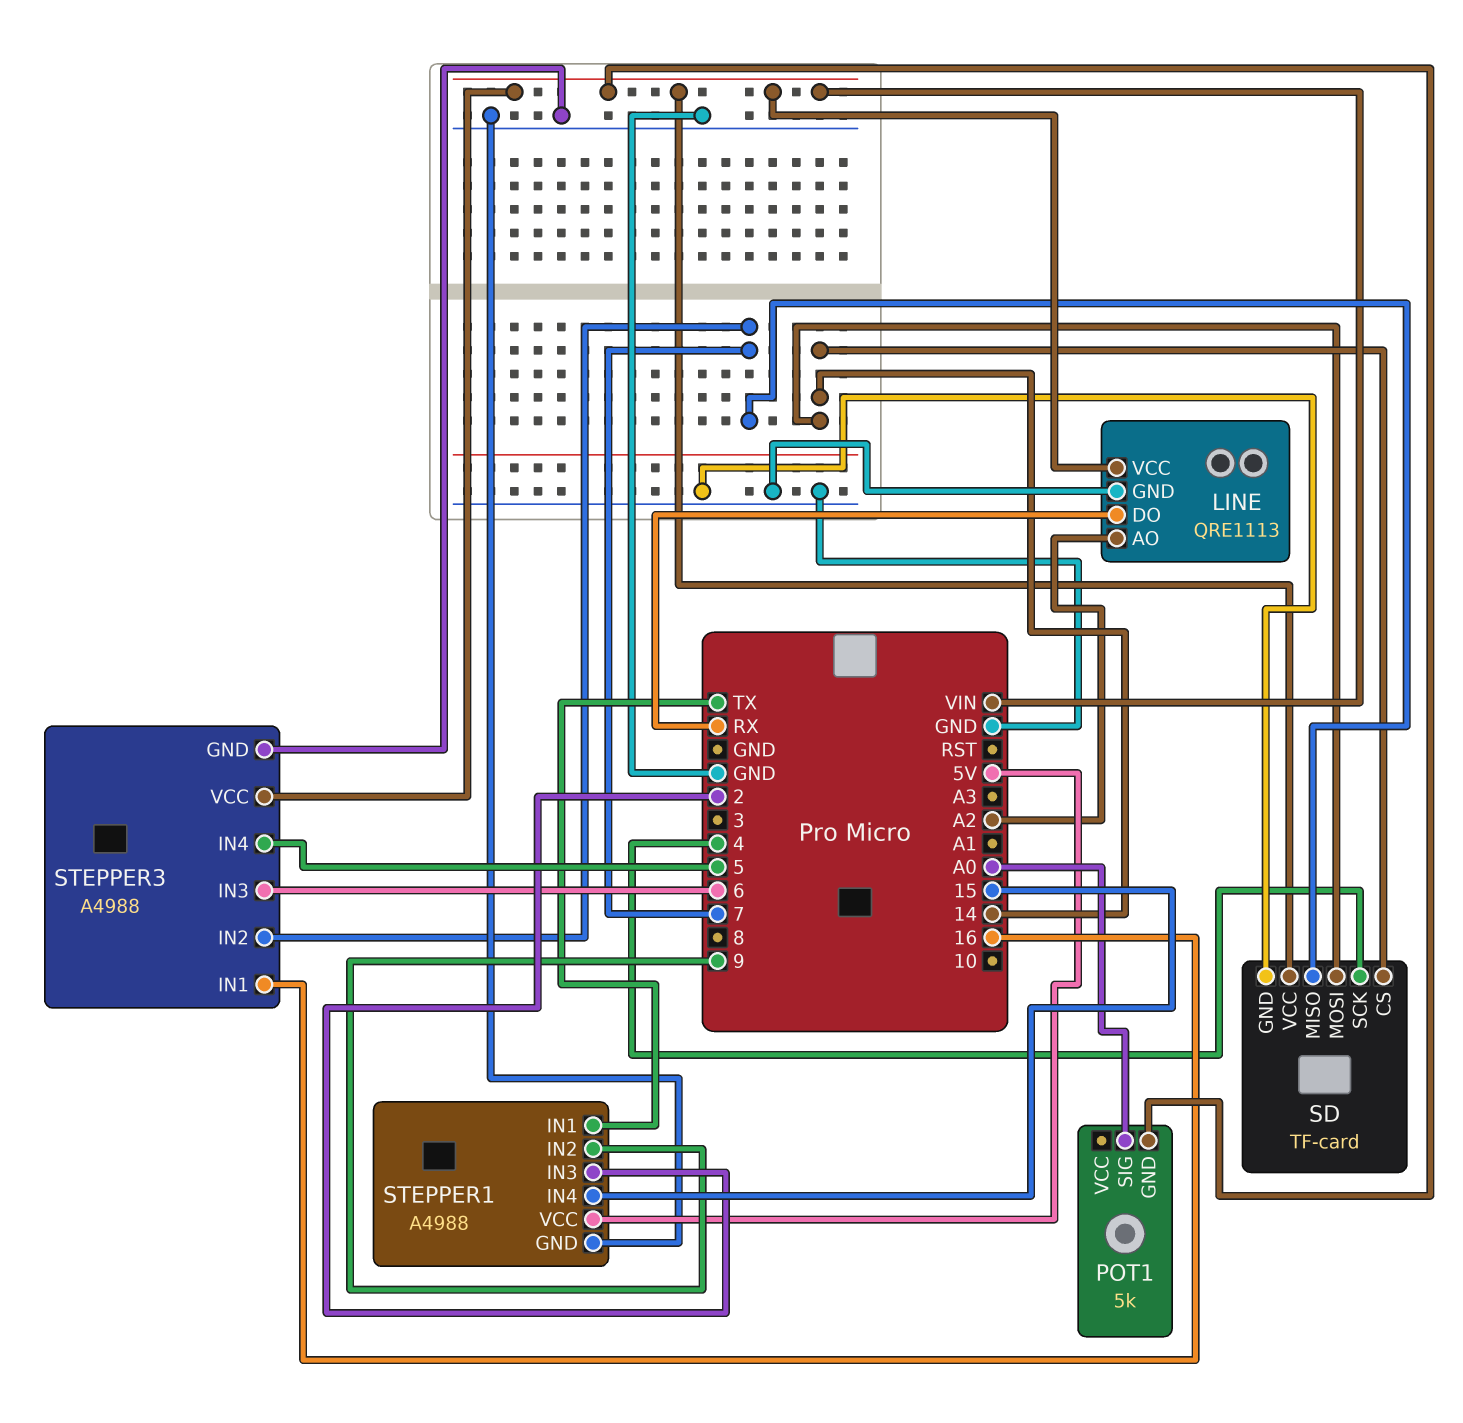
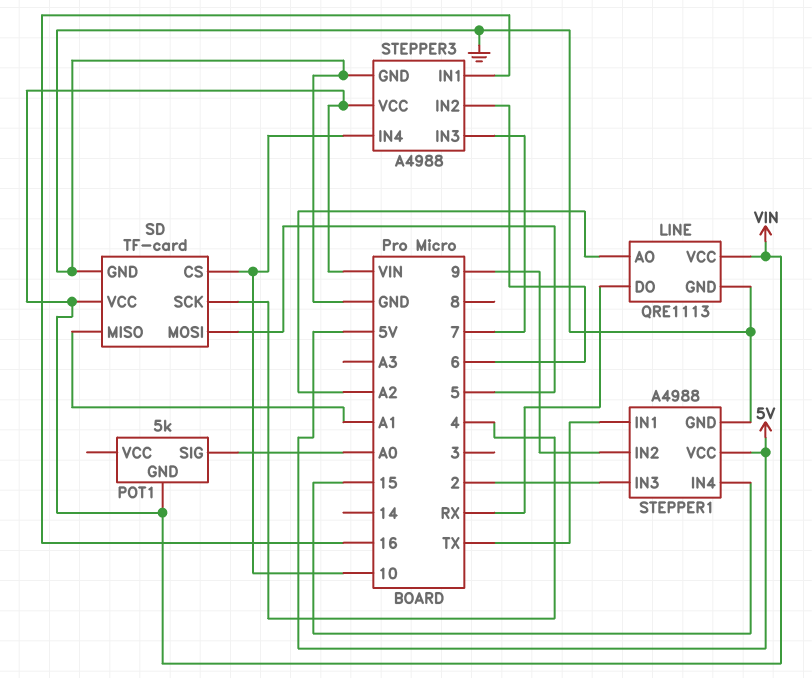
SD pin CS: 14 -> 10
SD pin MISO: 7 -> A1
SD pin MOSI: 14 -> 5
STEPPER3 pin IN2: 7 -> 6
STEPPER3 pin IN3: 6 -> 7
STEPPER3 pin IN4: 5 -> 10

